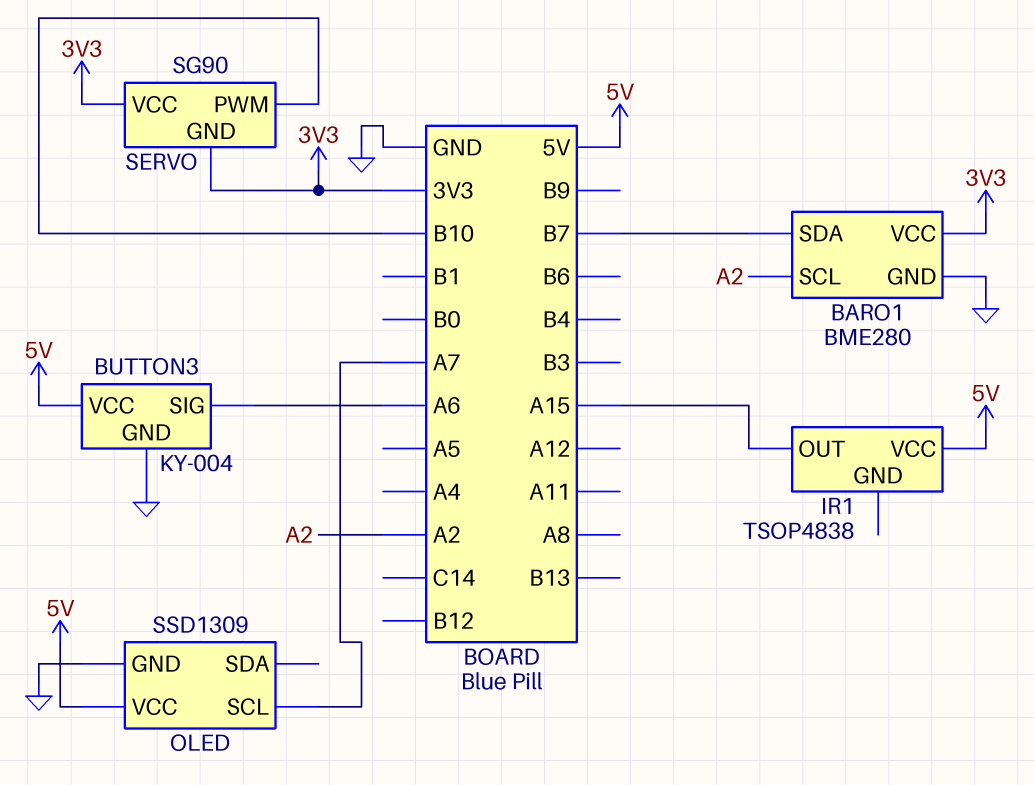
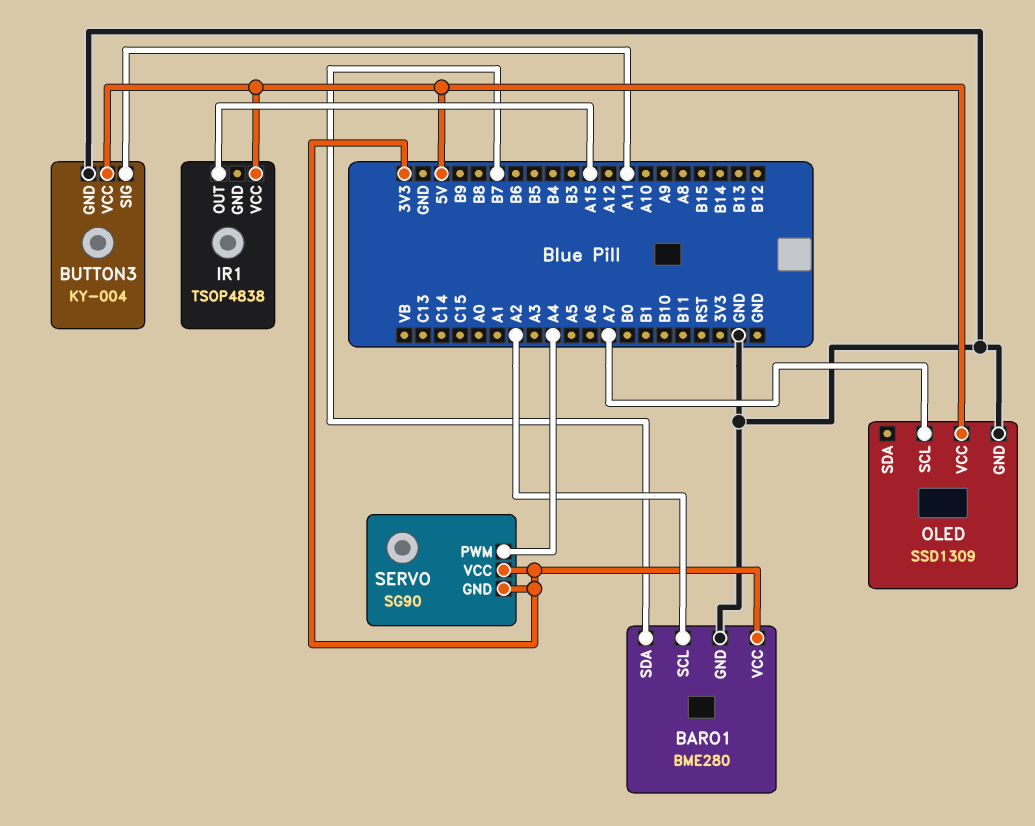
BUTTON3 pin SIG: A6 -> A11
SERVO pin PWM: B10 -> A4

